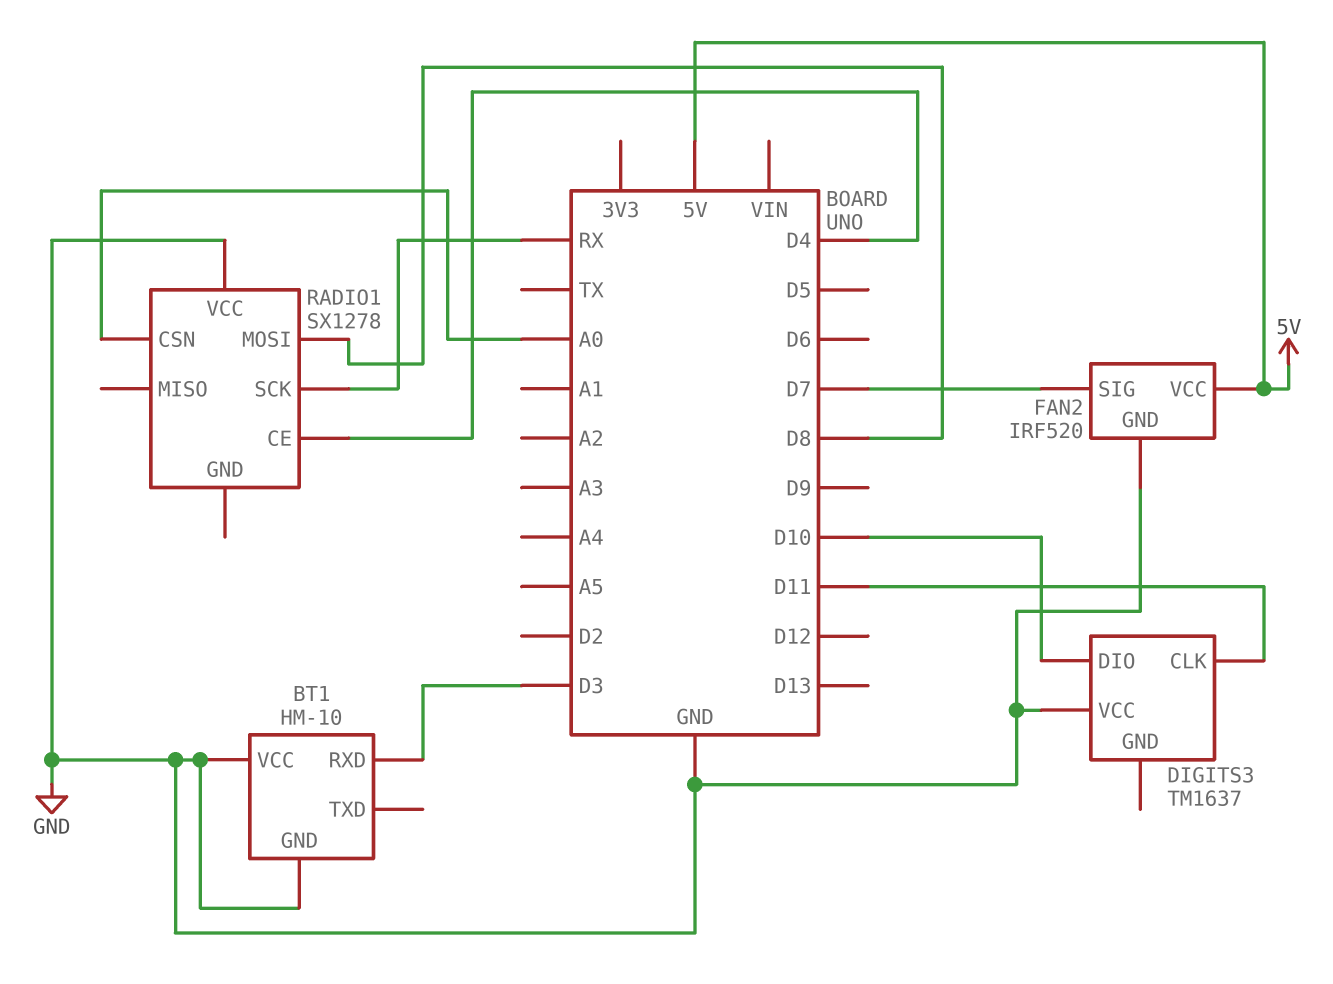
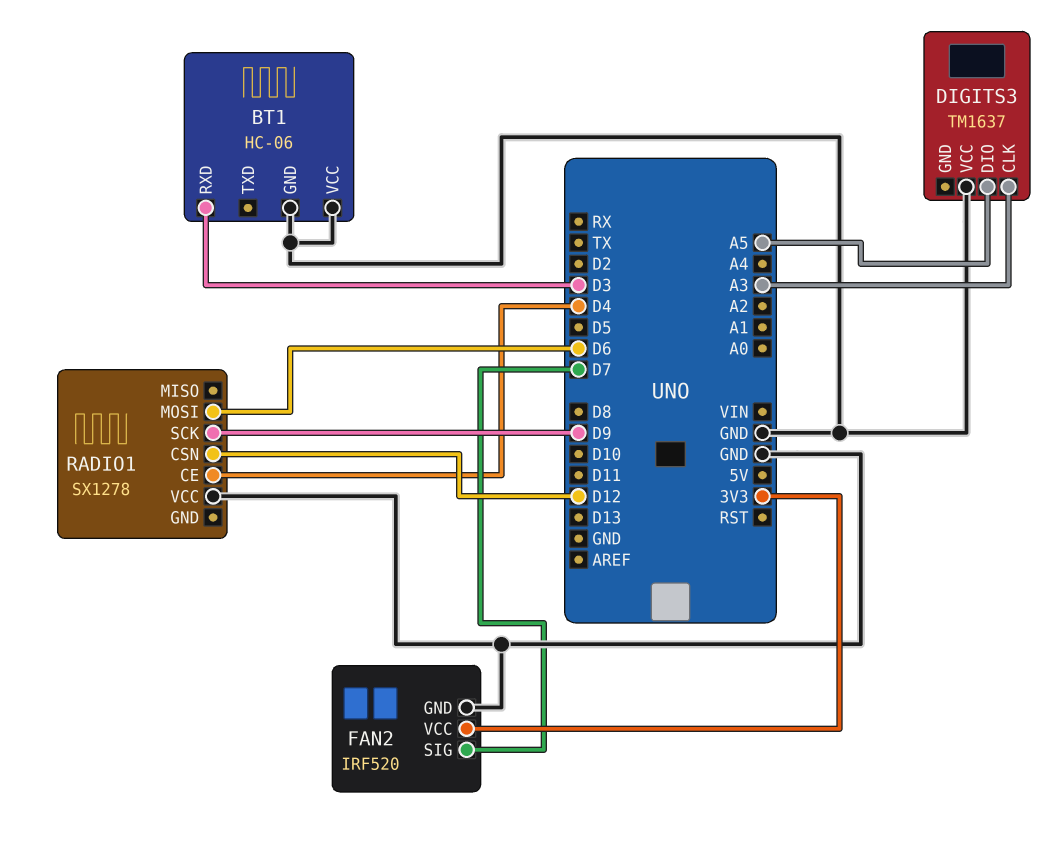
BT1: HM-10 -> HC-06
DIGITS3 pin CLK: D11 -> A3
DIGITS3 pin DIO: D10 -> A5
FAN2 pin VCC: 5V -> 3V3
RADIO1 pin CSN: A0 -> D12
RADIO1 pin MOSI: D8 -> D6
RADIO1 pin SCK: RX -> D9

